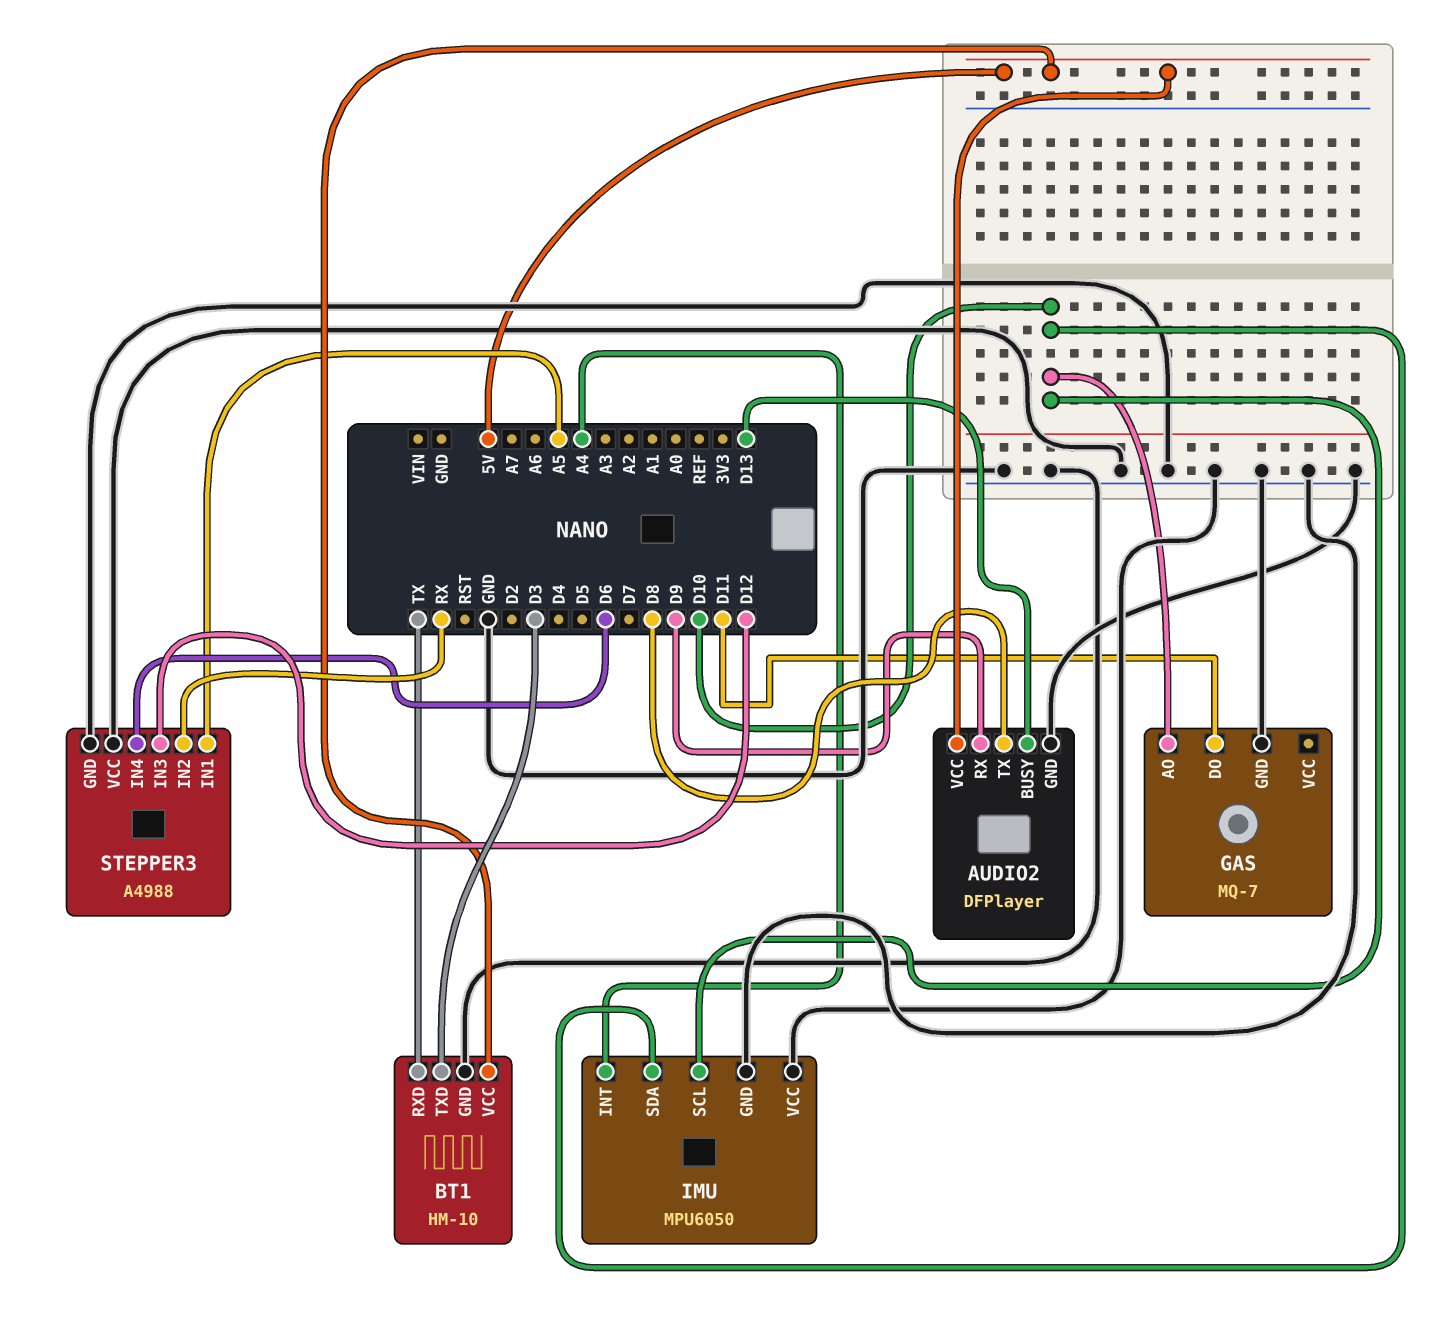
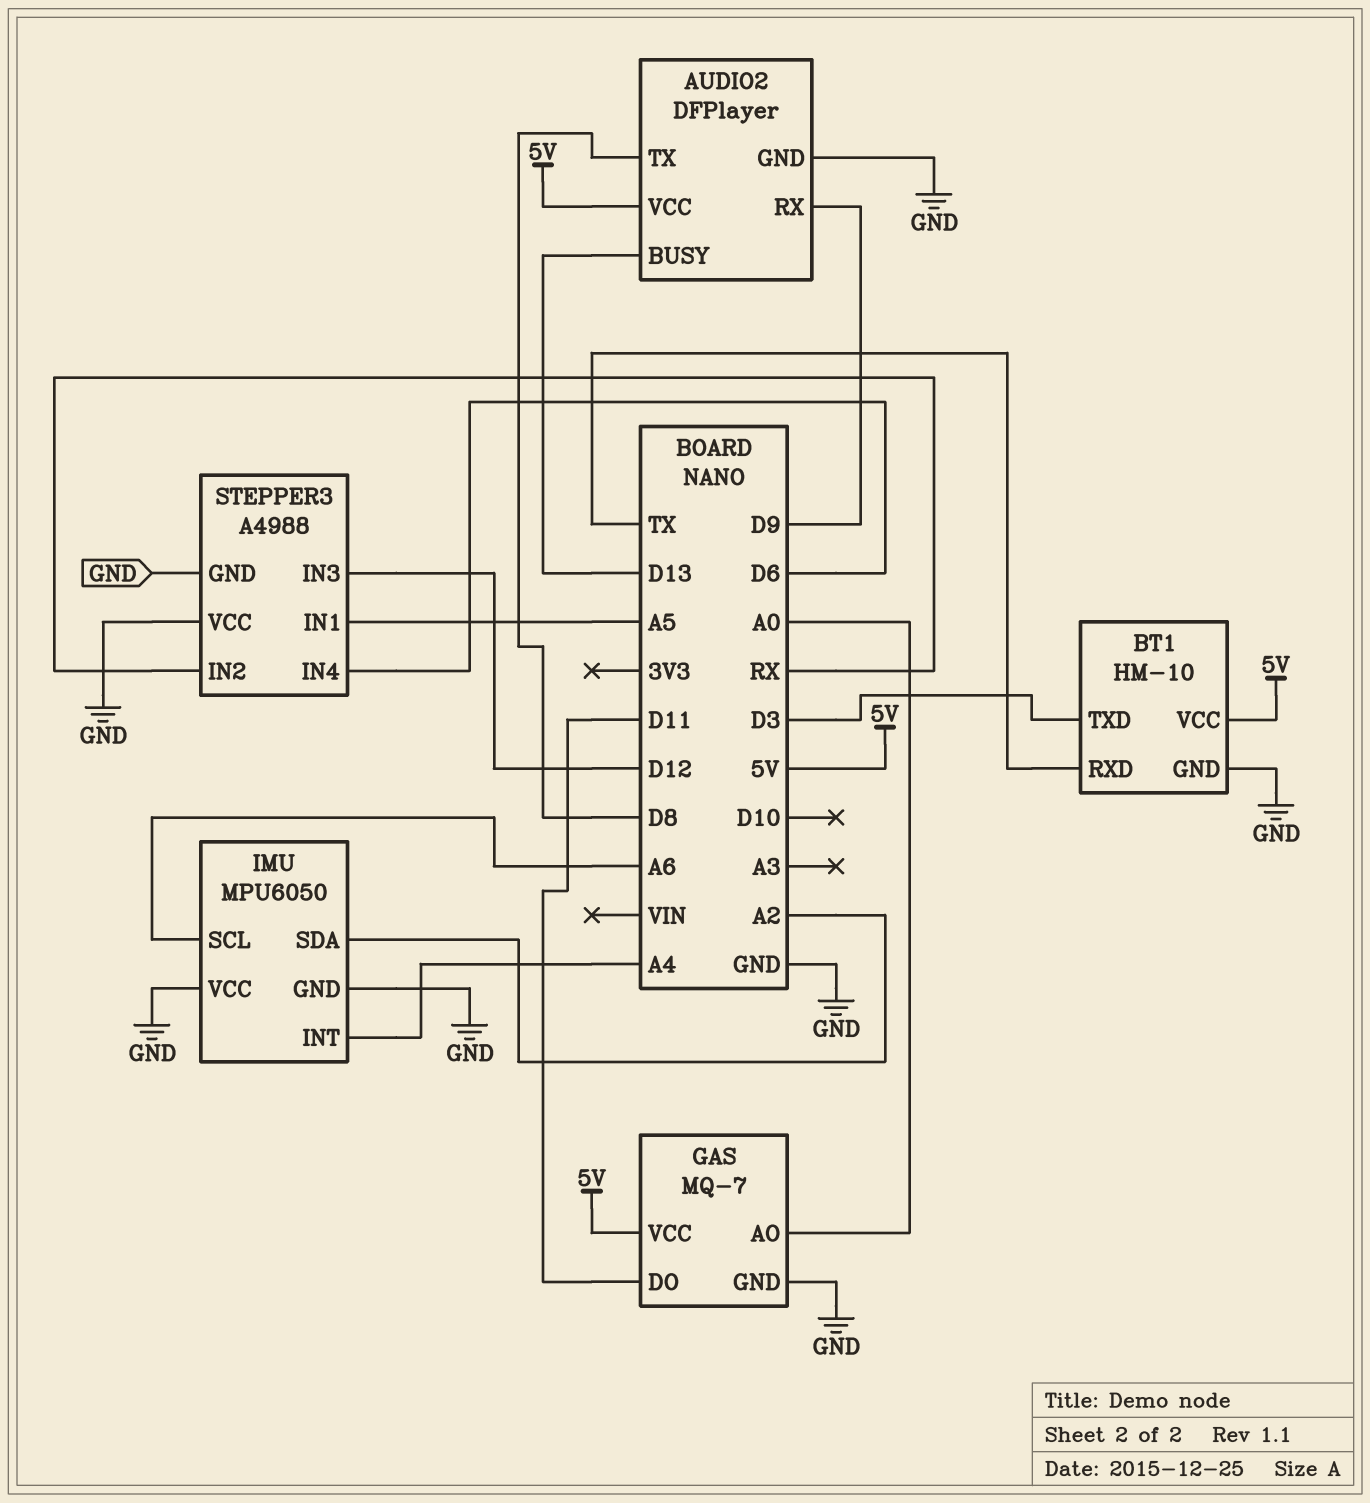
GAS pin AO: D10 -> A0
GAS pin VCC: none -> 5V
IMU pin SCL: D10 -> A6
IMU pin SDA: D10 -> A2

